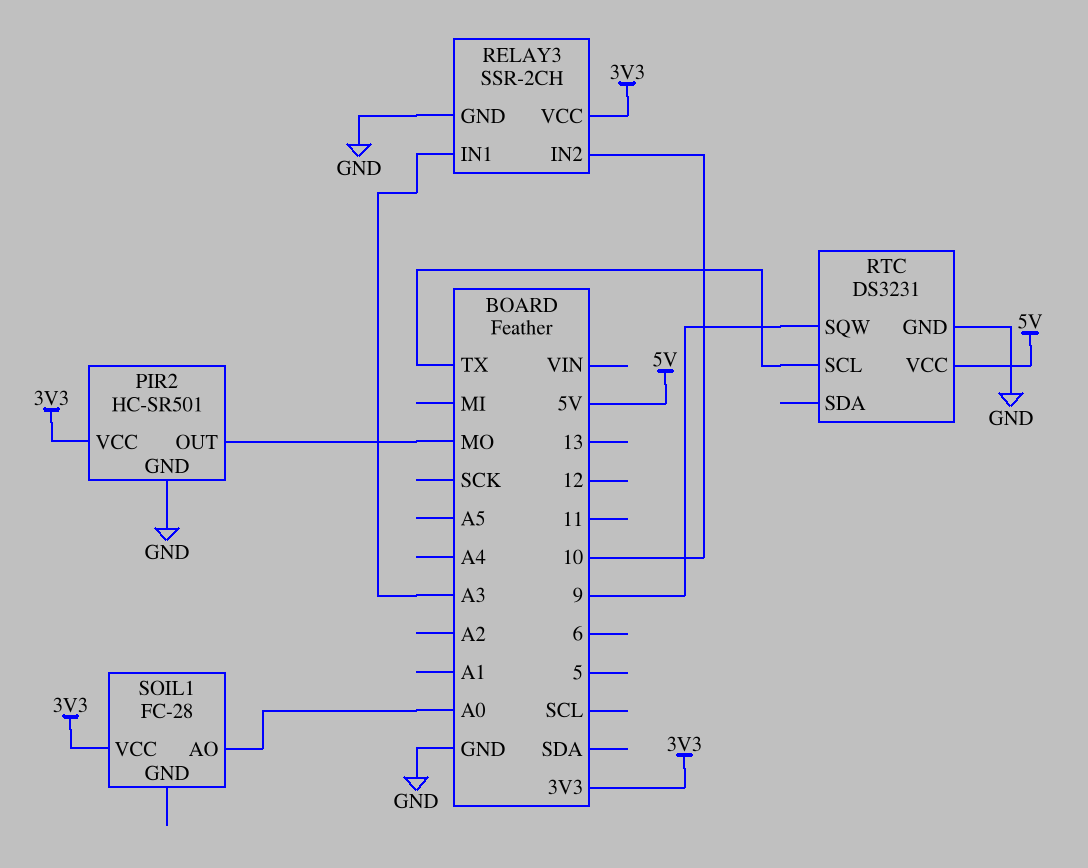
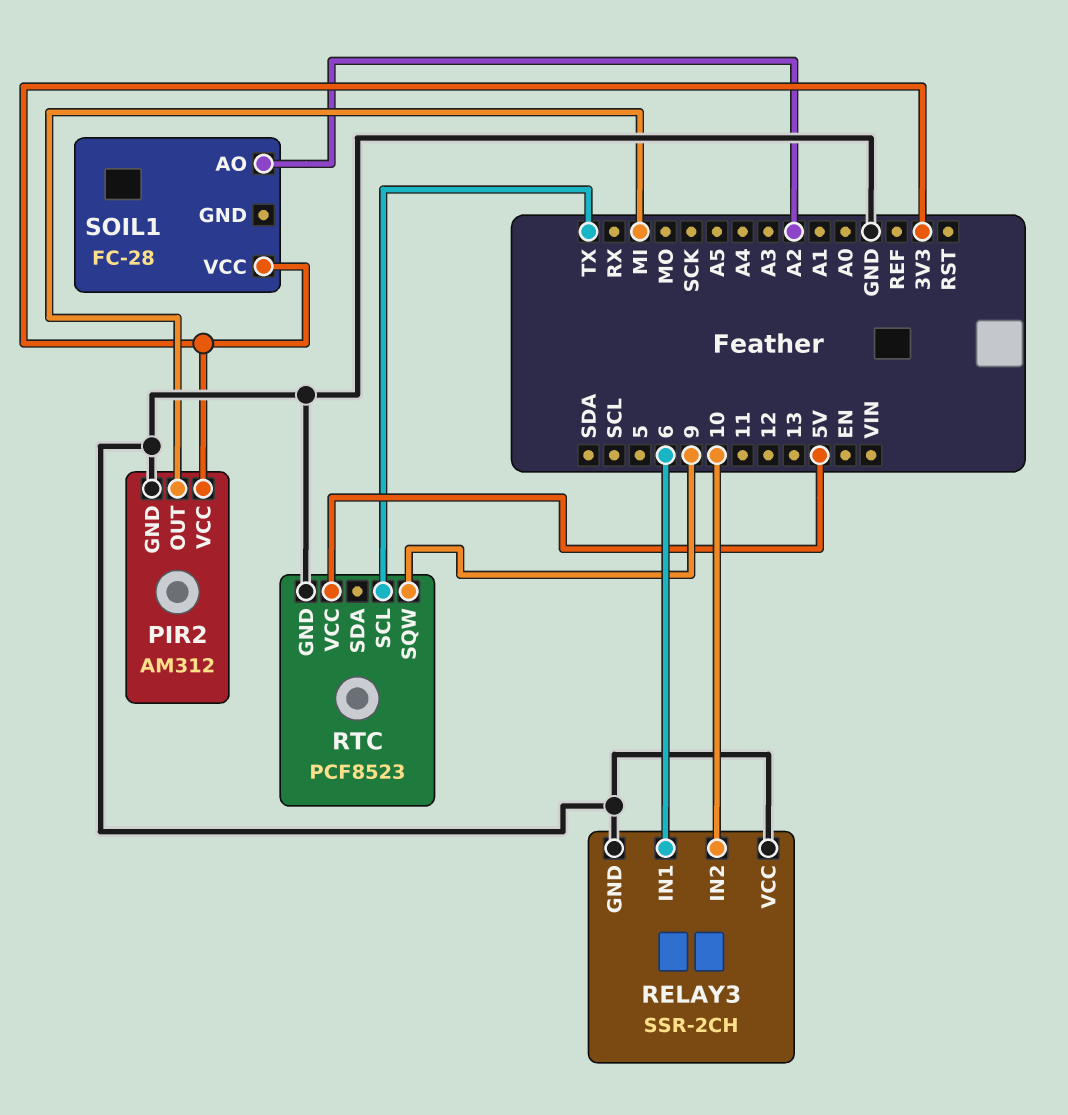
PIR2: HC-SR501 -> AM312
PIR2 pin OUT: MO -> MI
RELAY3 pin IN1: A3 -> 6
RELAY3 pin VCC: 3V3 -> GND
RTC: DS3231 -> PCF8523
SOIL1 pin AO: A0 -> A2

